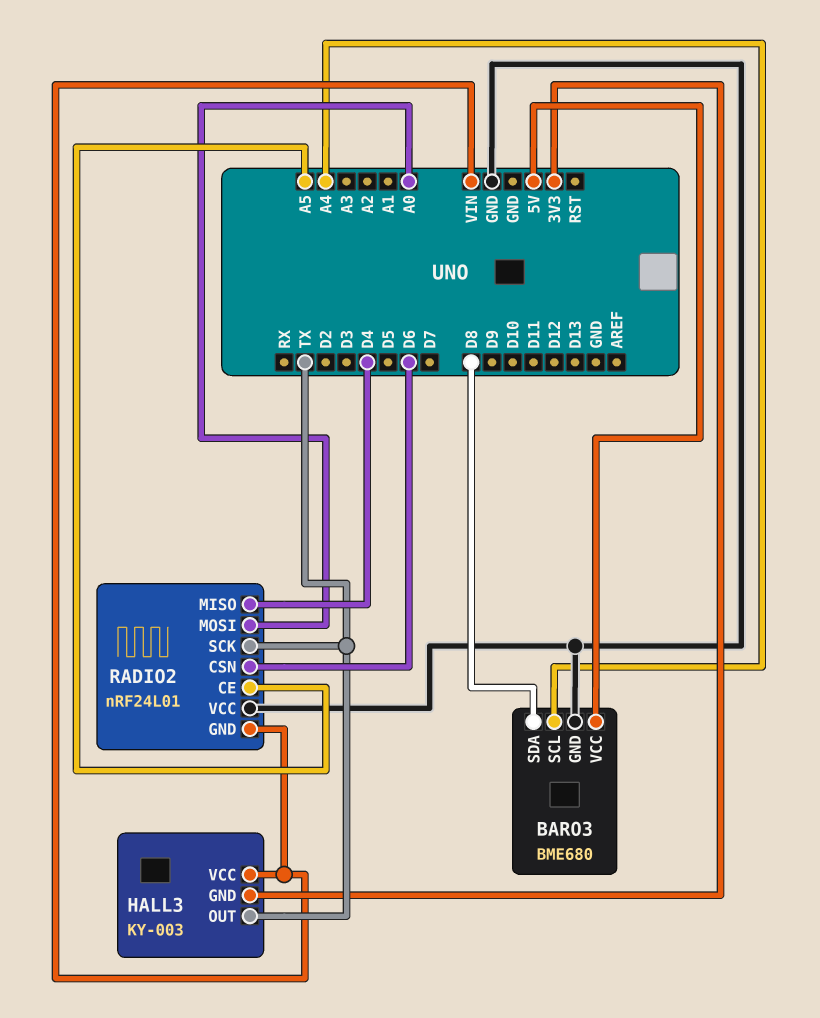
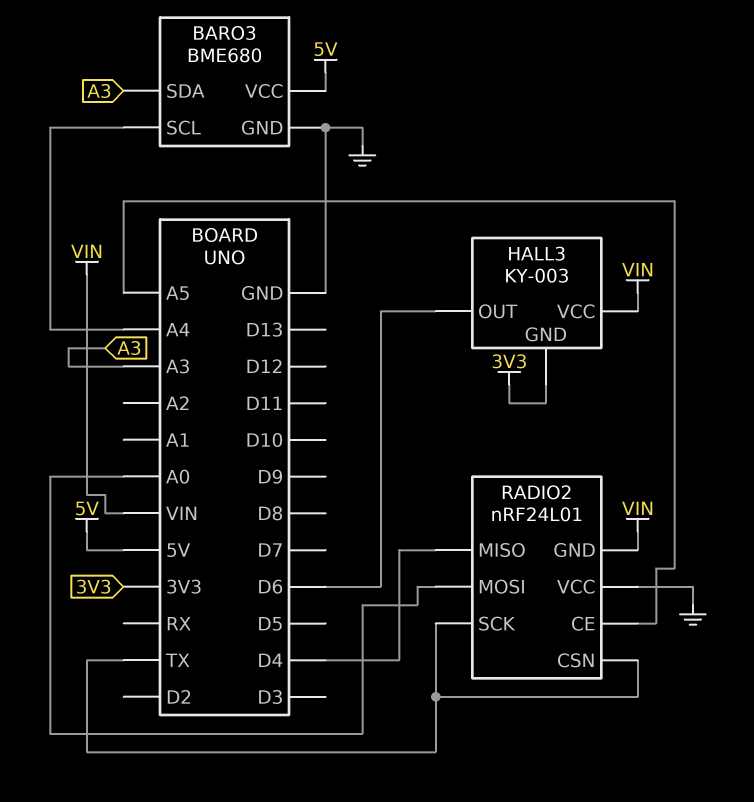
BARO3 pin SDA: D8 -> A3
HALL3 pin OUT: TX -> D6
RADIO2 pin CSN: D6 -> TX

